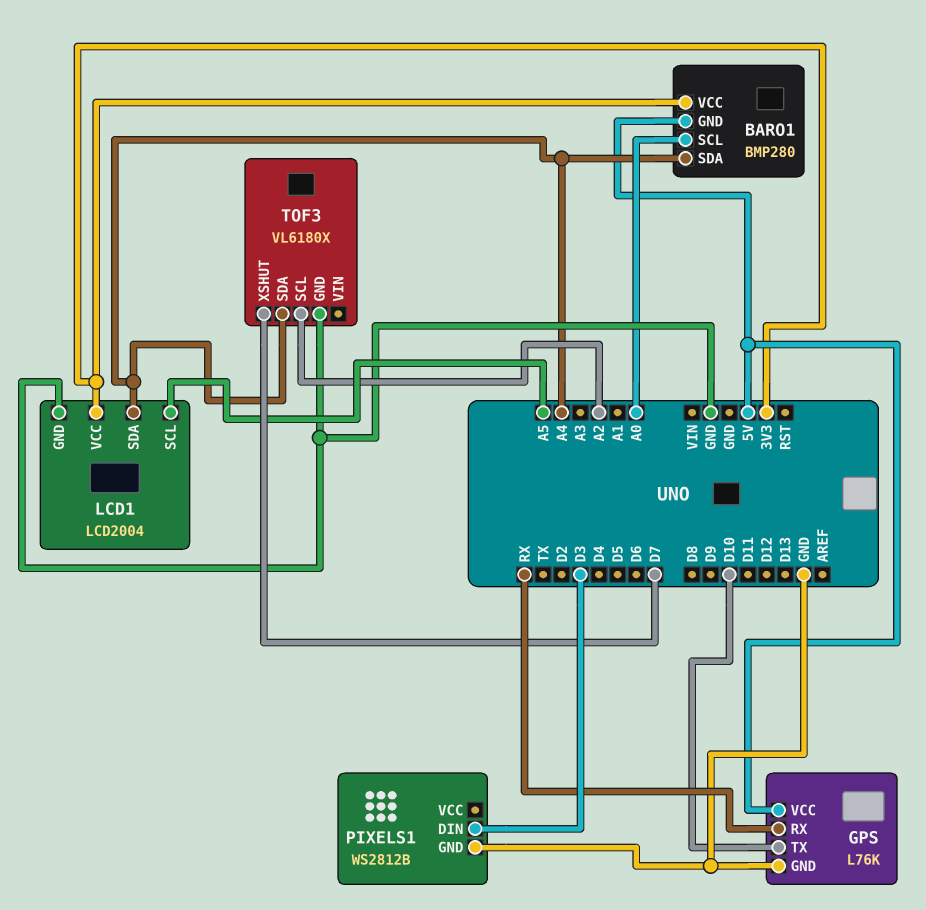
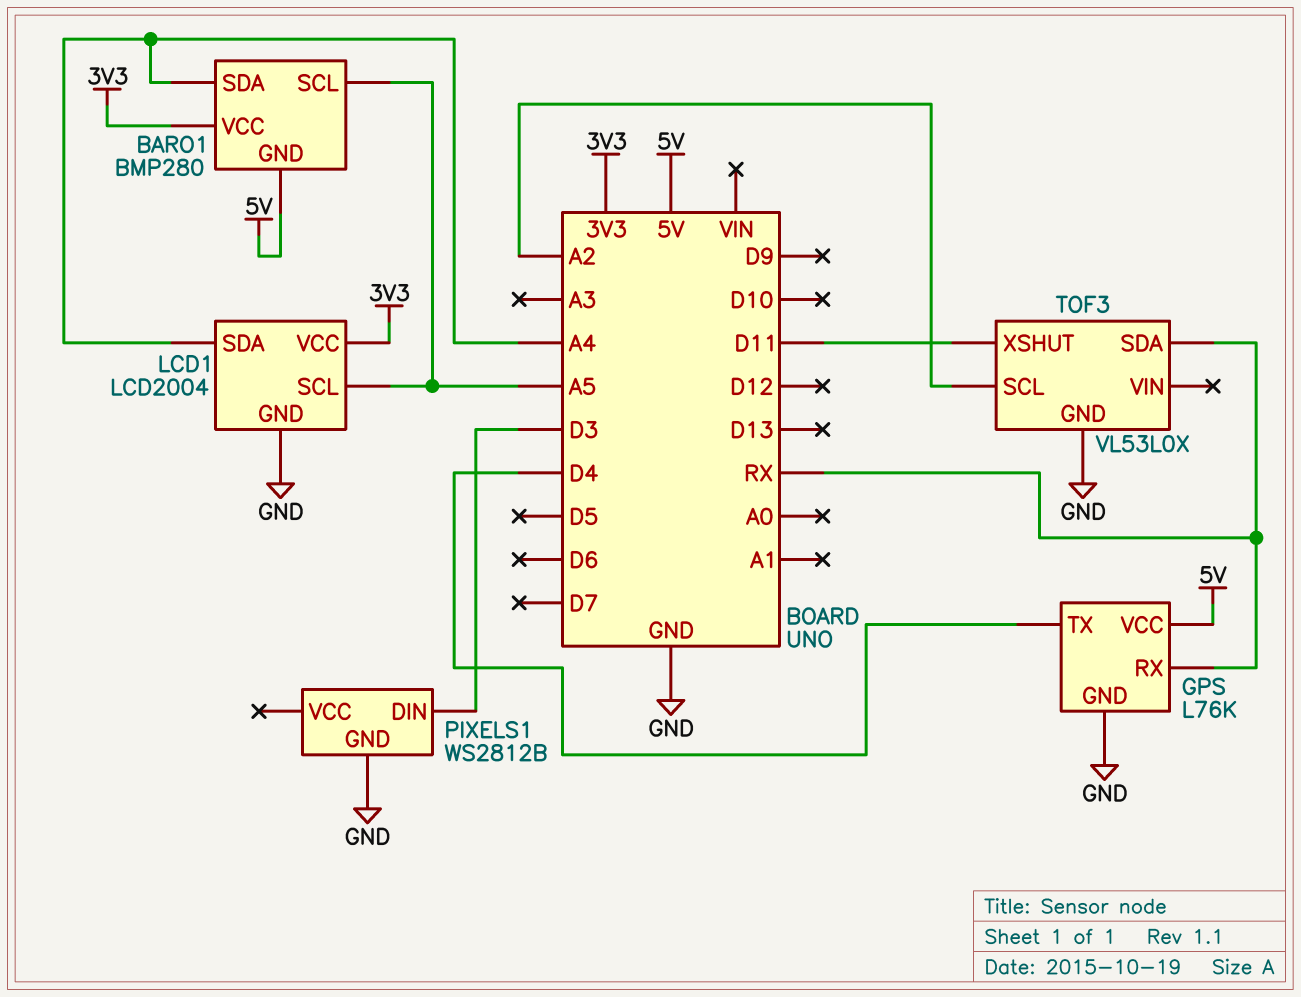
BARO1 pin SCL: A0 -> A5
GPS pin TX: D10 -> D4
TOF3: VL6180X -> VL53L0X
TOF3 pin SDA: A4 -> RX
TOF3 pin XSHUT: D7 -> D11

